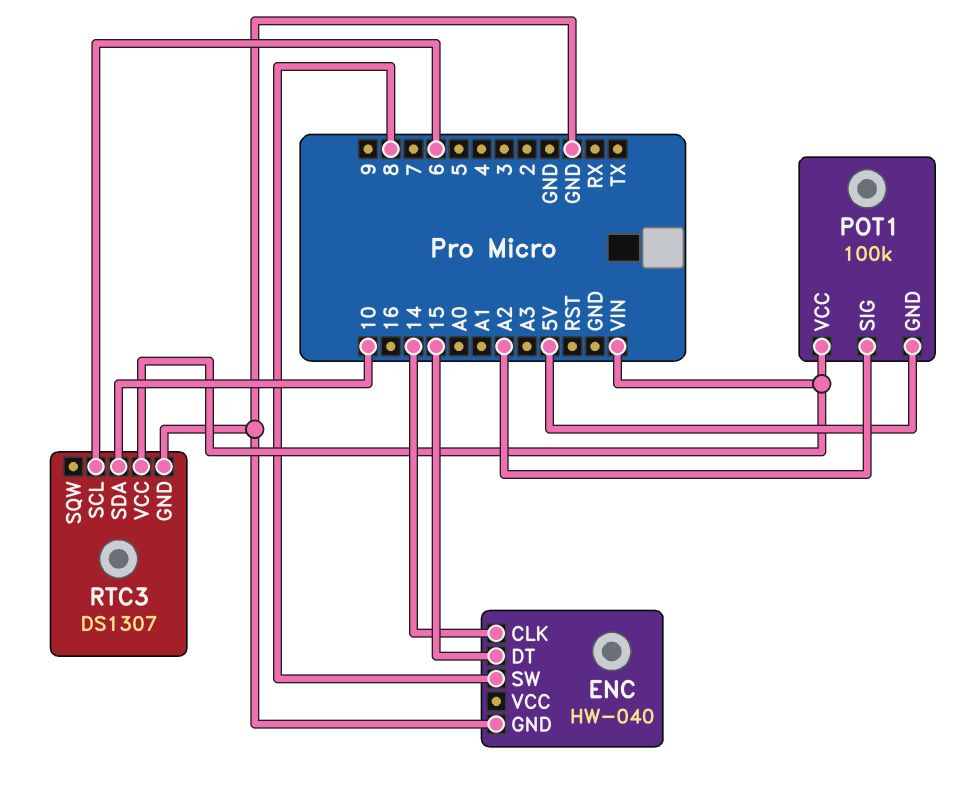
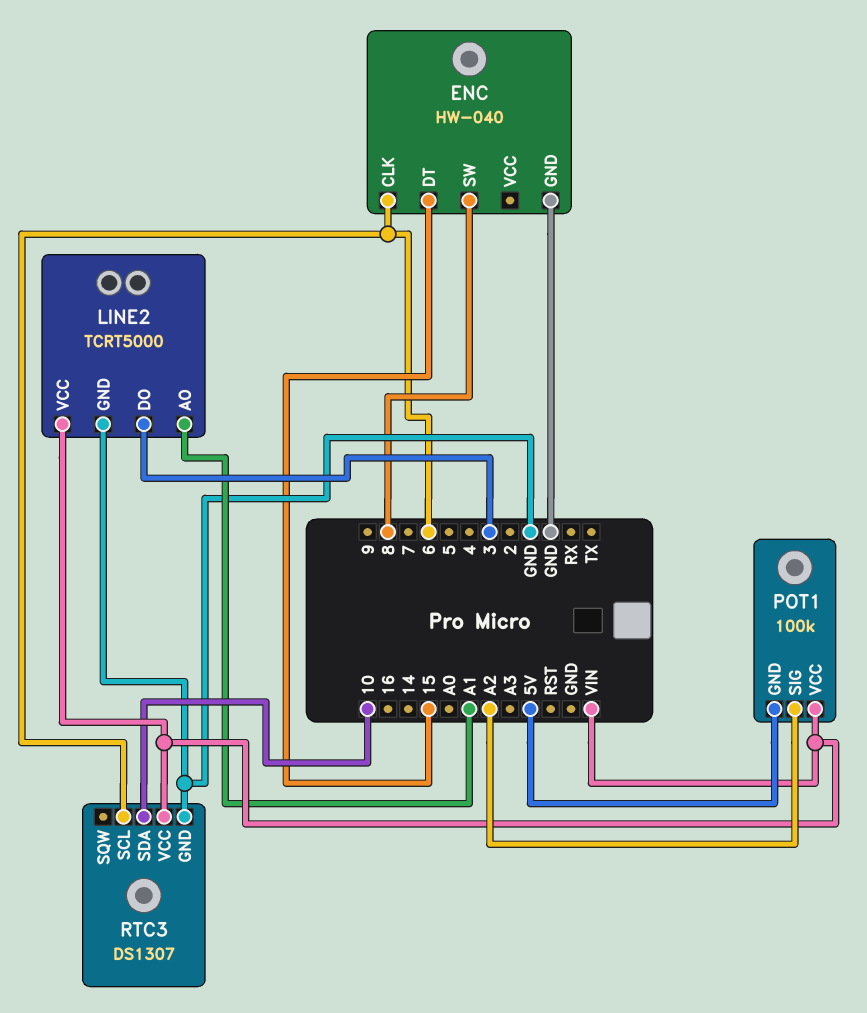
ENC pin CLK: 14 -> 6
LINE2: none -> TCRT5000
LINE2 pin AO: none -> A1
LINE2 pin DO: none -> 3
LINE2 pin GND: none -> GND
LINE2 pin VCC: none -> VIN

